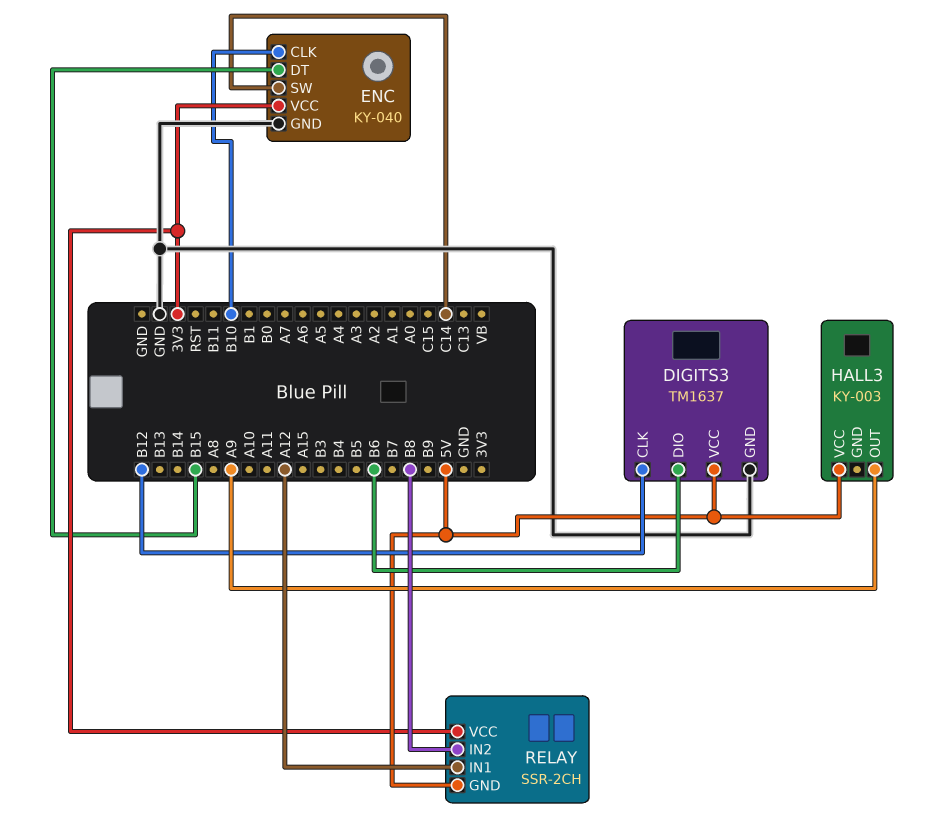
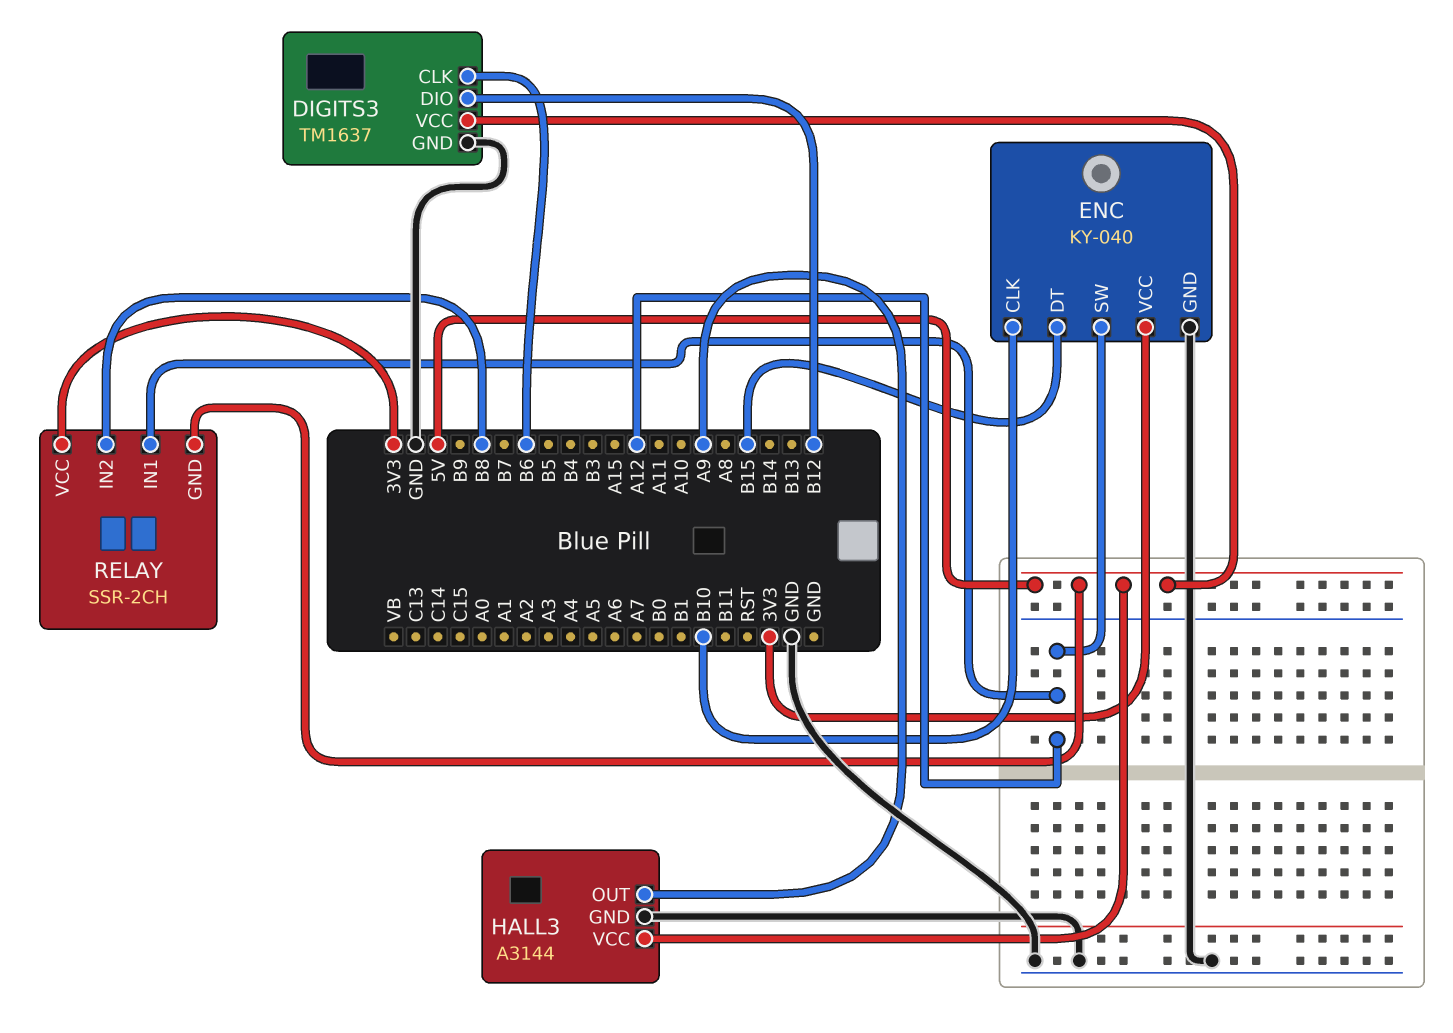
DIGITS3 pin CLK: B12 -> B6
DIGITS3 pin DIO: B6 -> B12
ENC pin SW: C14 -> A12
HALL3: KY-003 -> A3144
HALL3 pin GND: none -> GND

